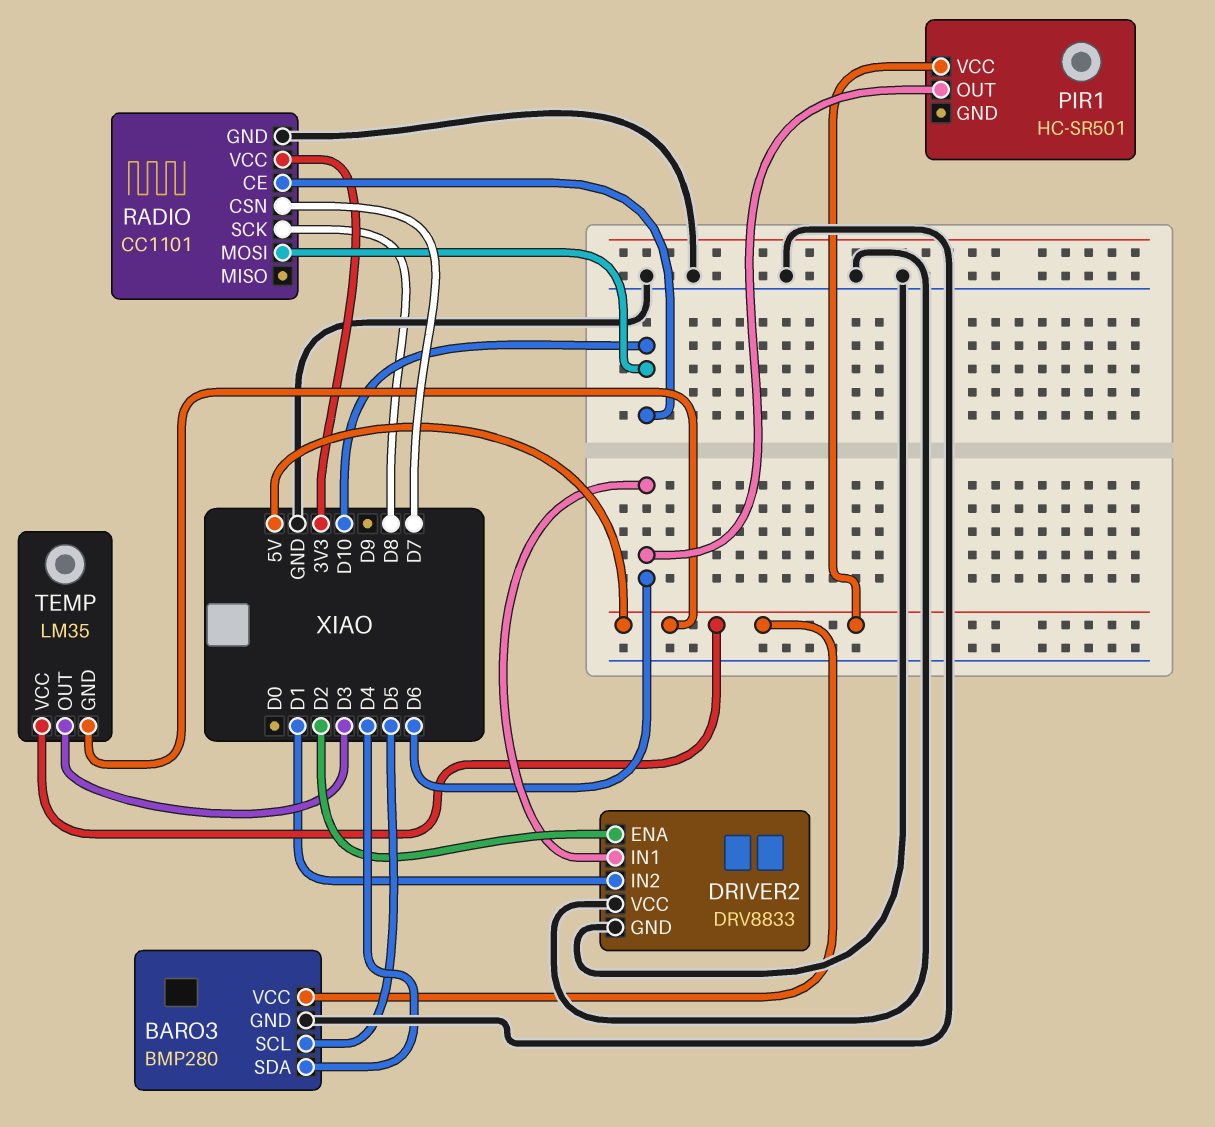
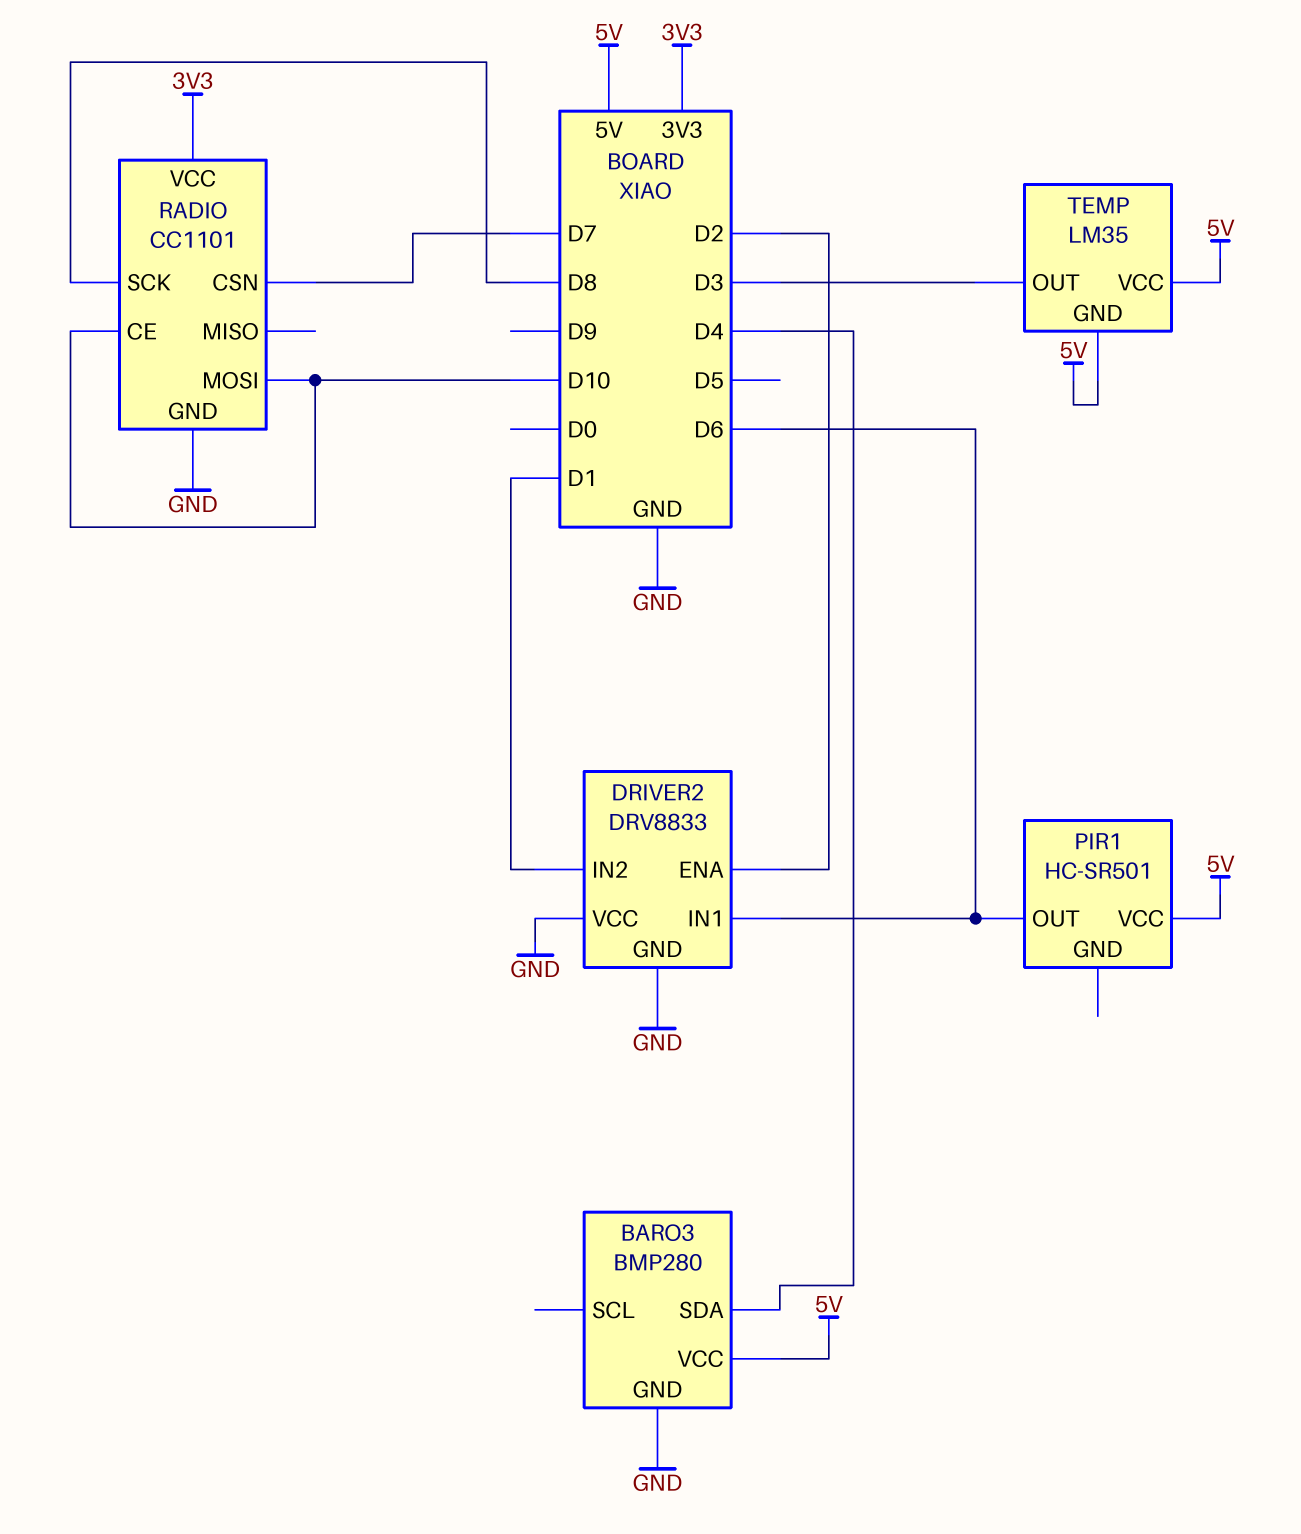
BARO3 pin SCL: D5 -> none

